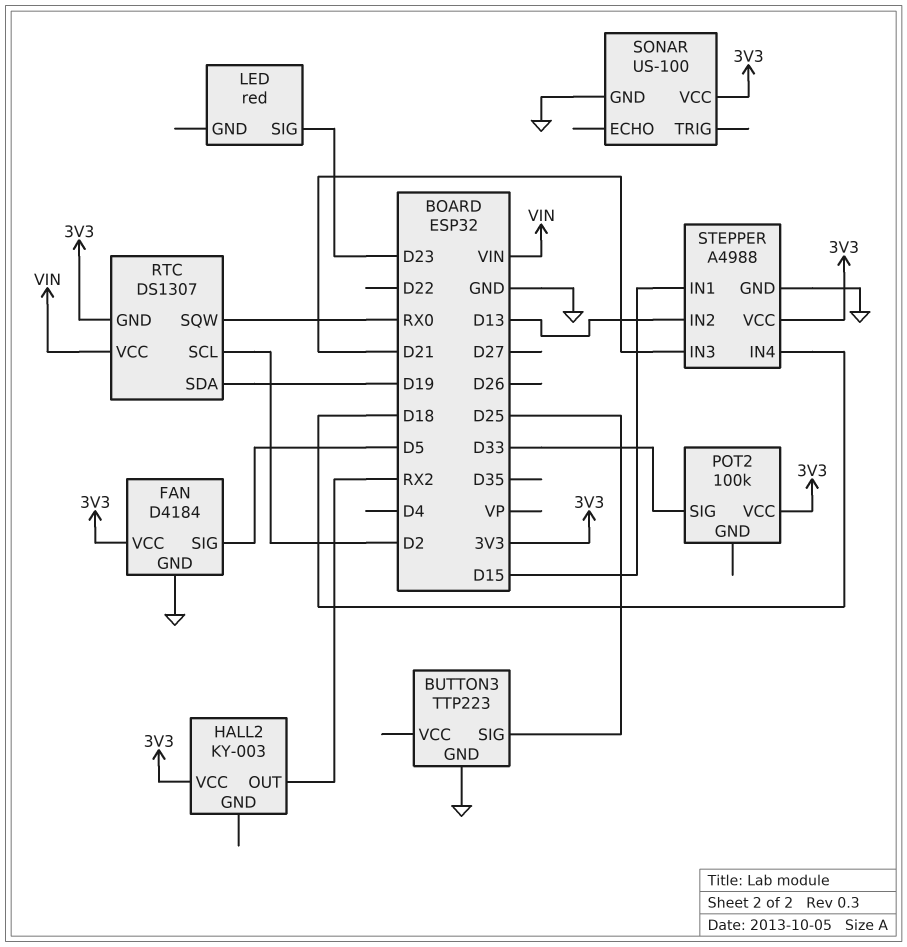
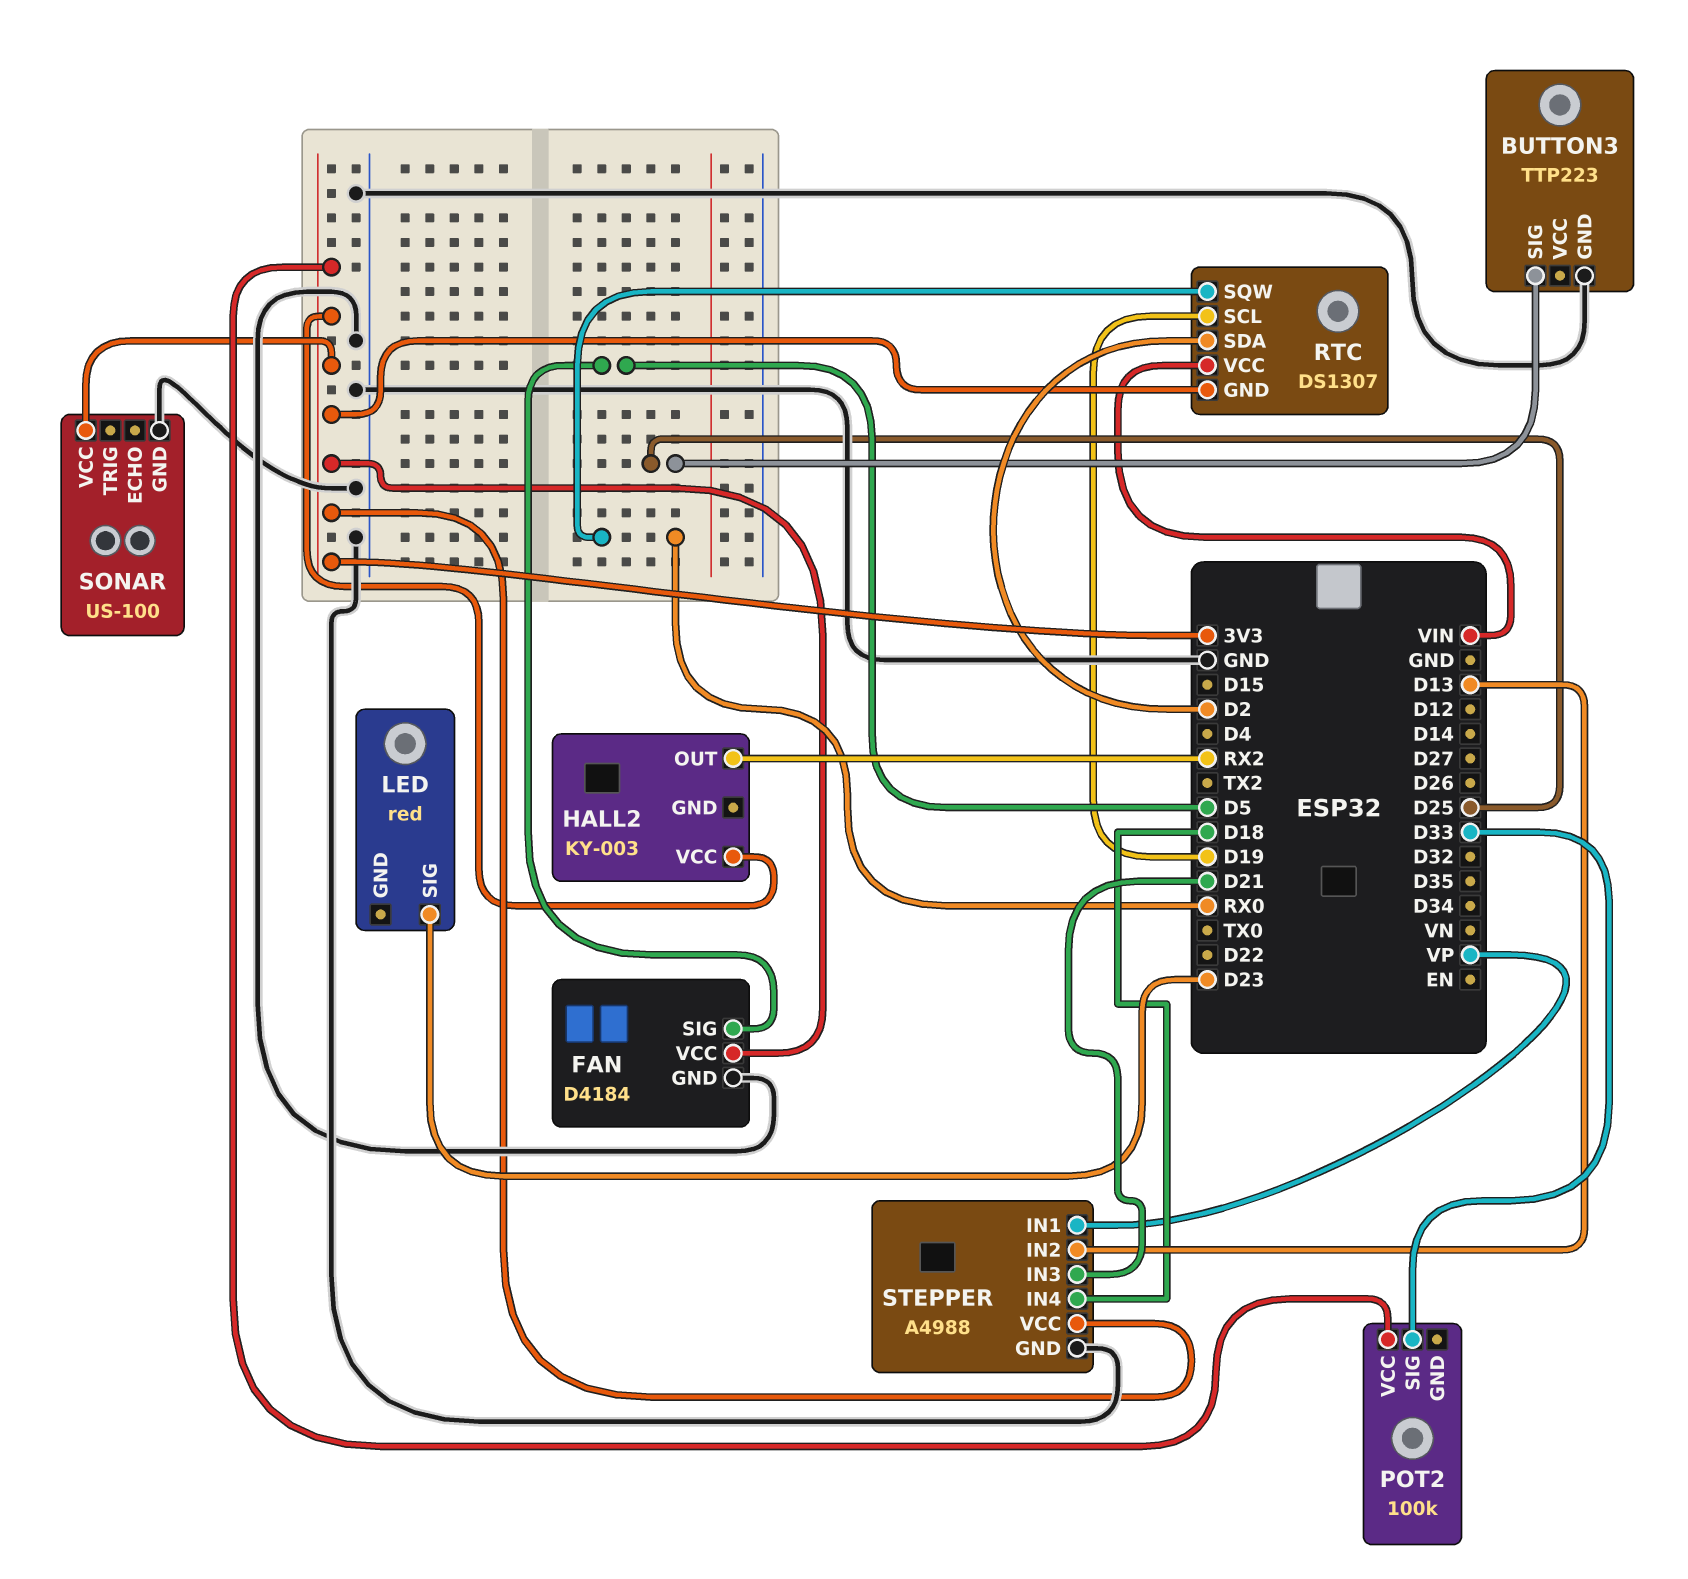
RTC pin SCL: D2 -> D19
RTC pin SDA: D19 -> D2
STEPPER pin IN1: D15 -> VP

